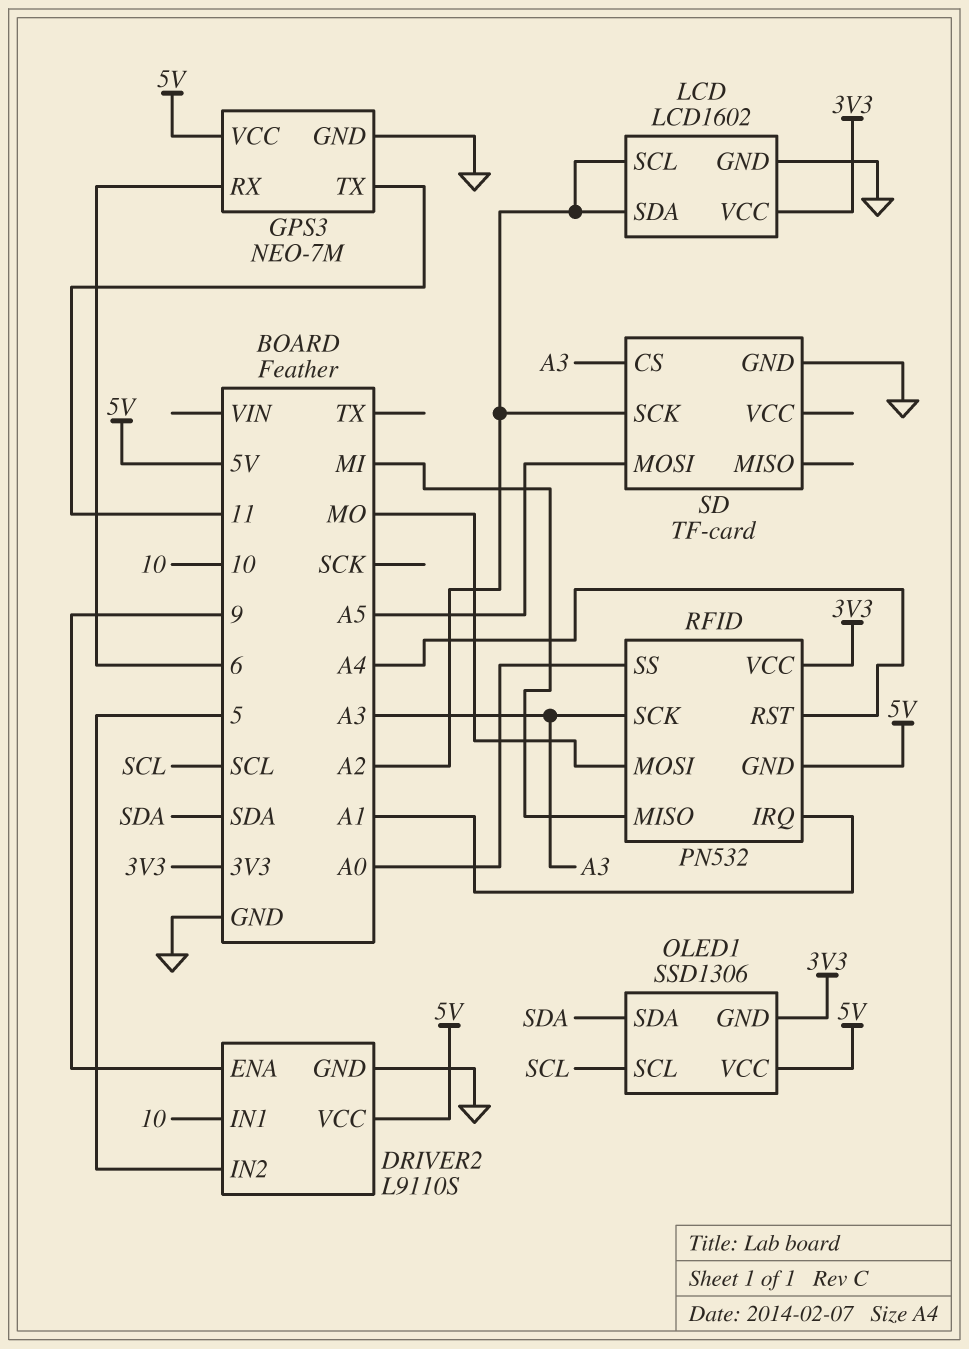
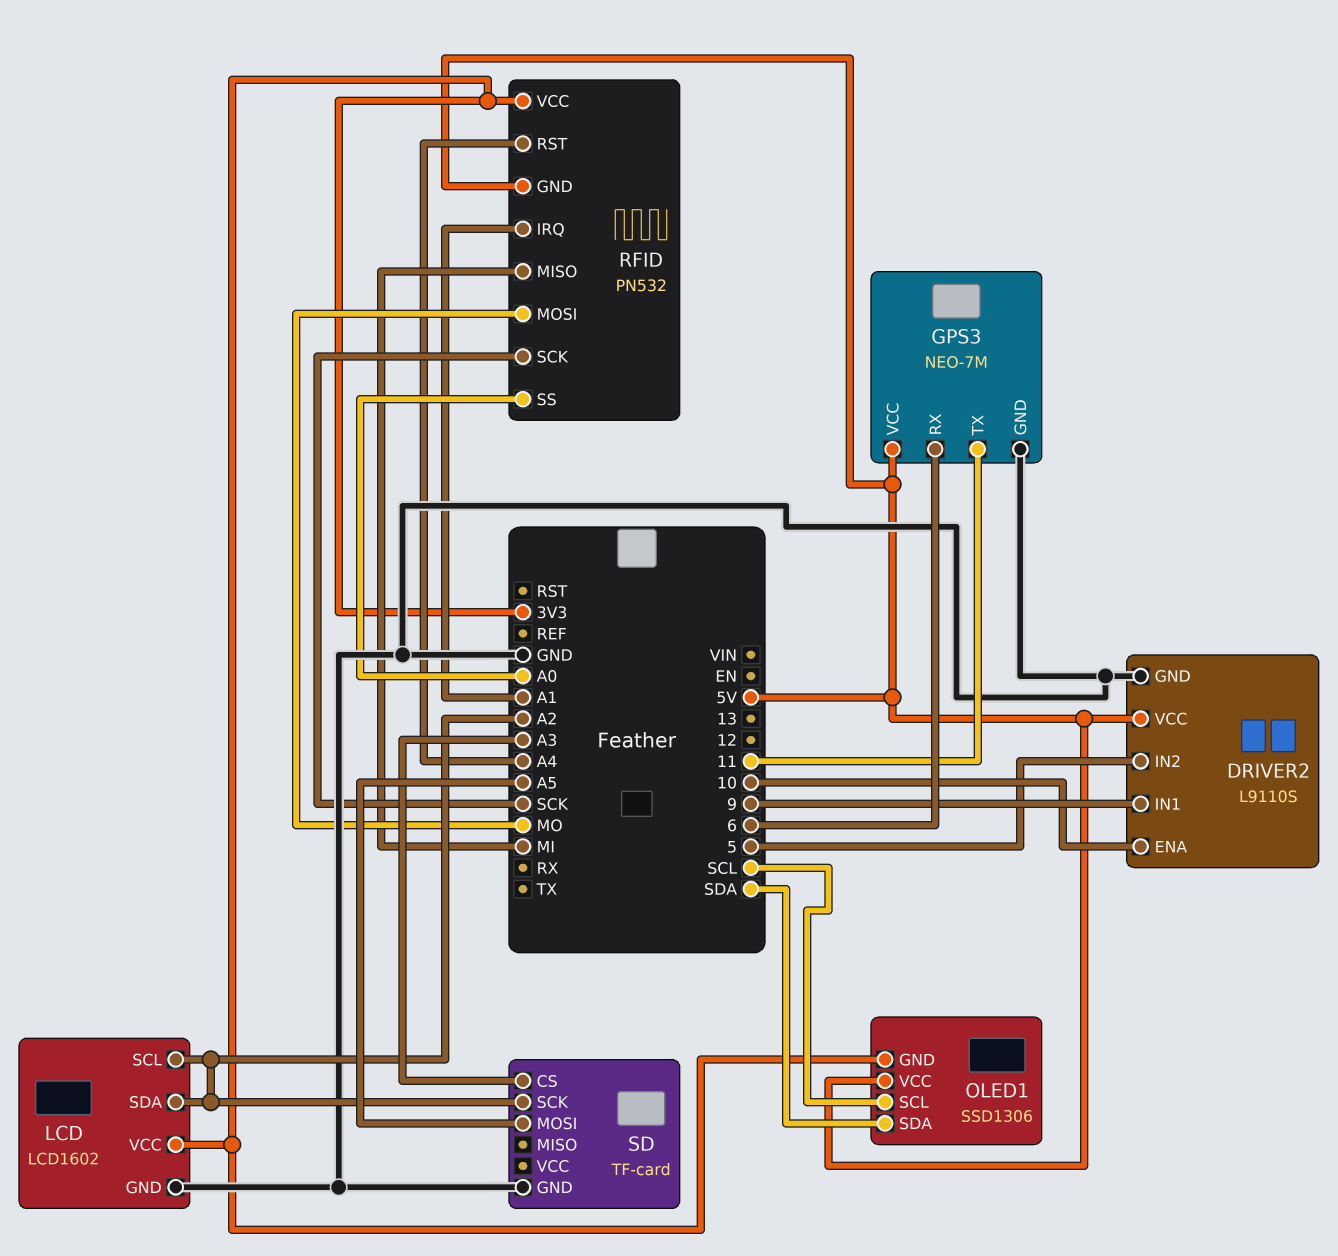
DRIVER2 pin ENA: 9 -> 10
DRIVER2 pin IN1: 10 -> 9
RFID pin SCK: A3 -> SCK

